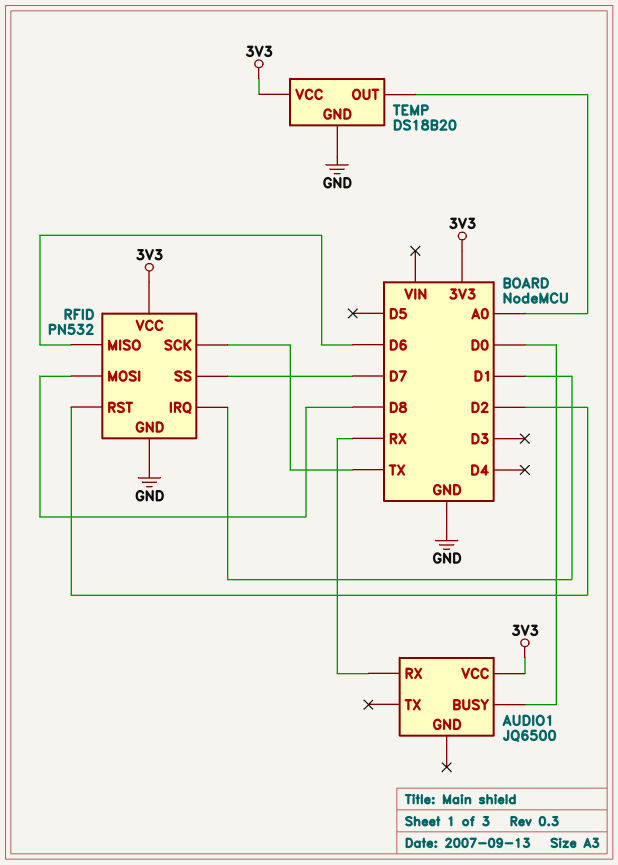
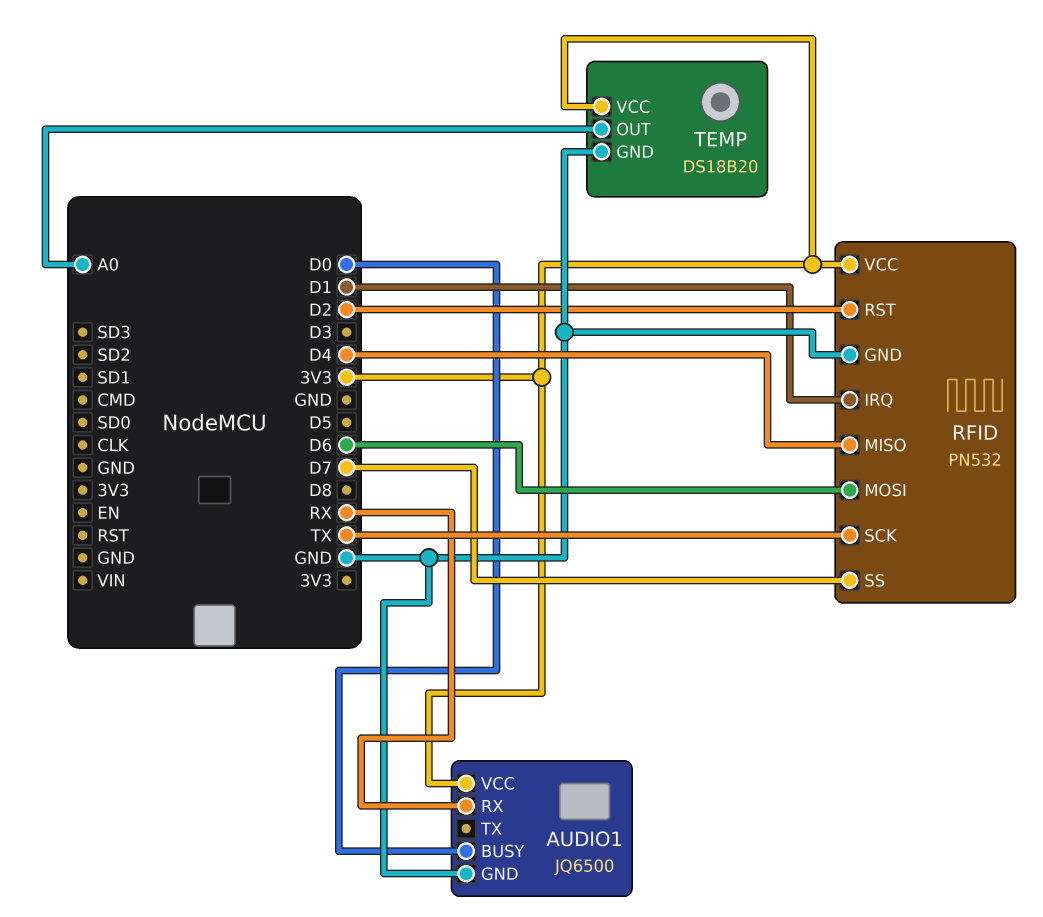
AUDIO1 pin GND: none -> GND
RFID pin MISO: D6 -> D4
RFID pin MOSI: D8 -> D6

